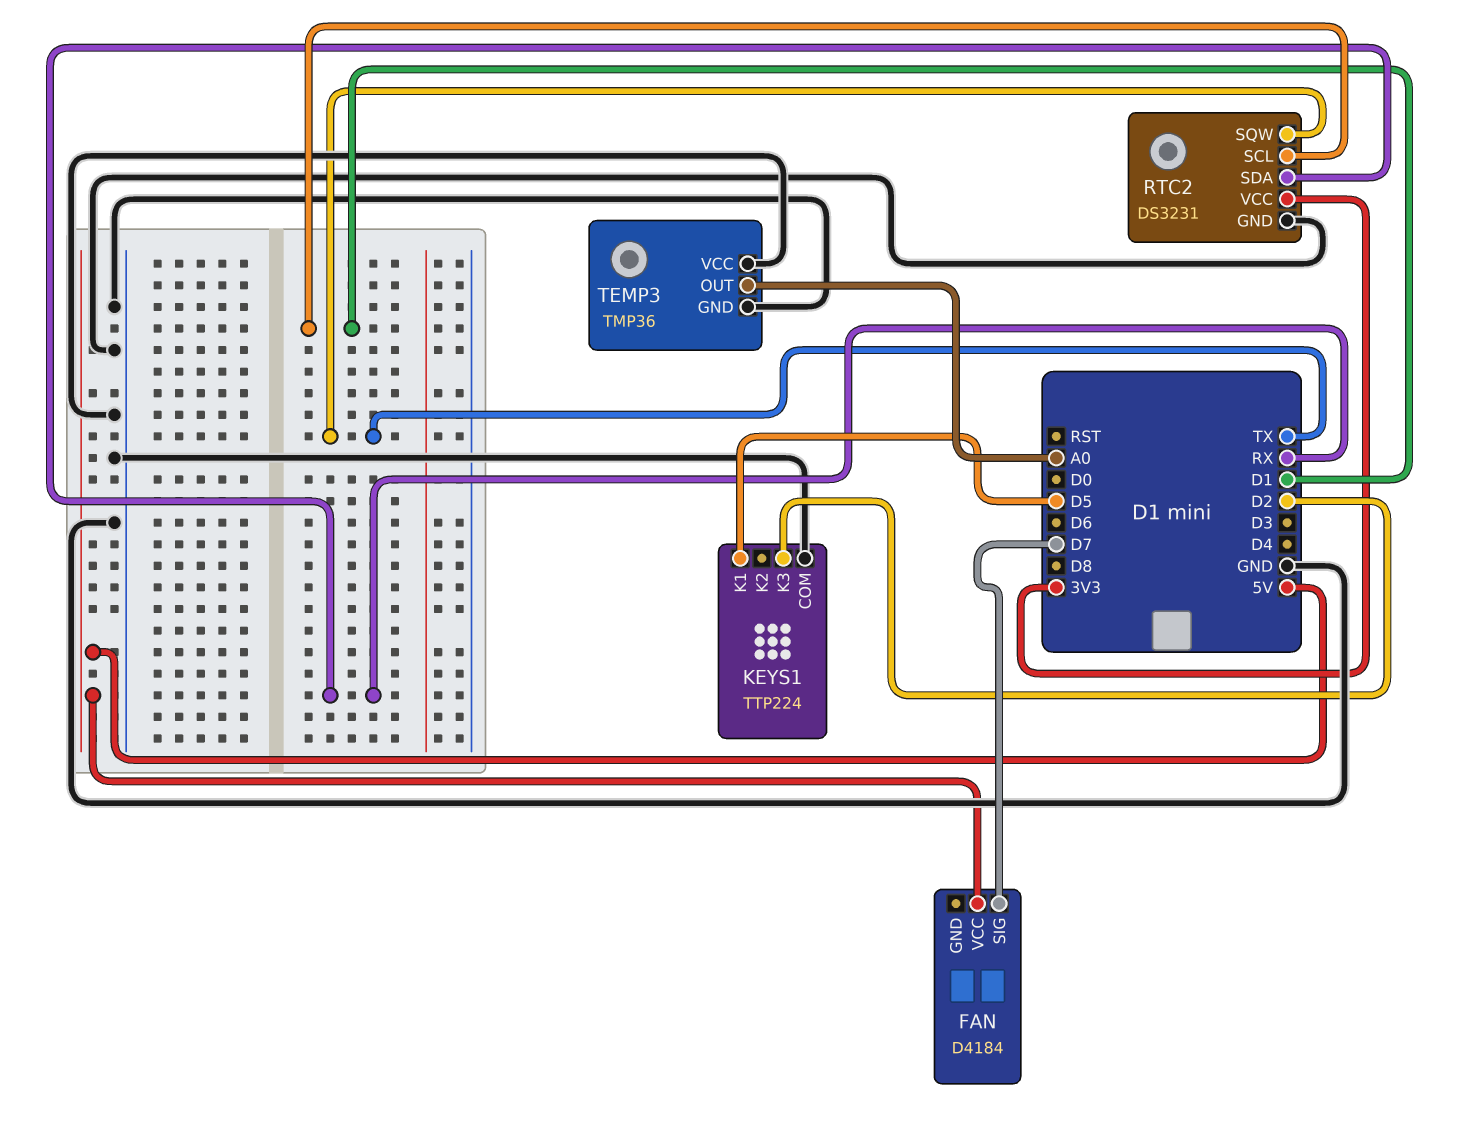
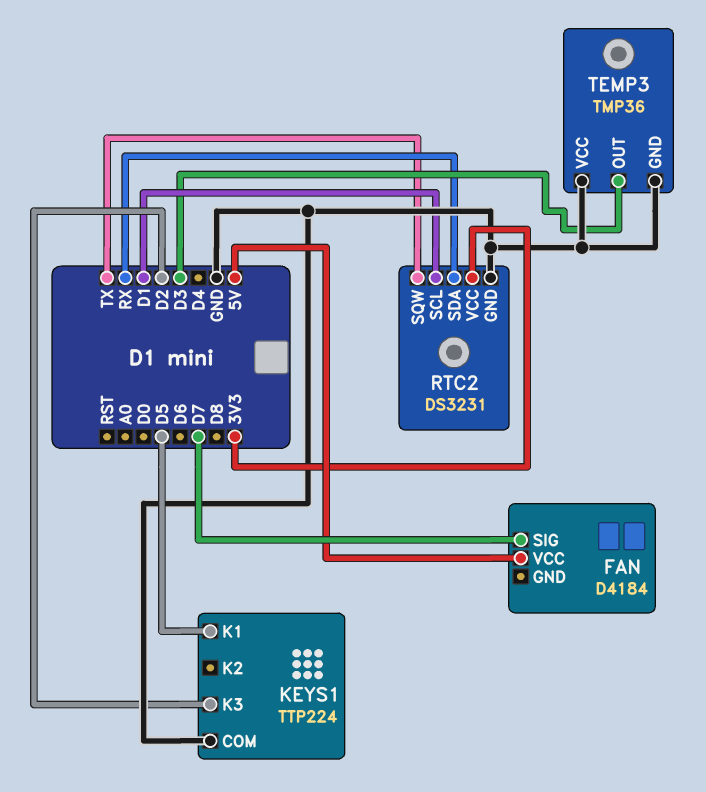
TEMP3 pin OUT: A0 -> D3

